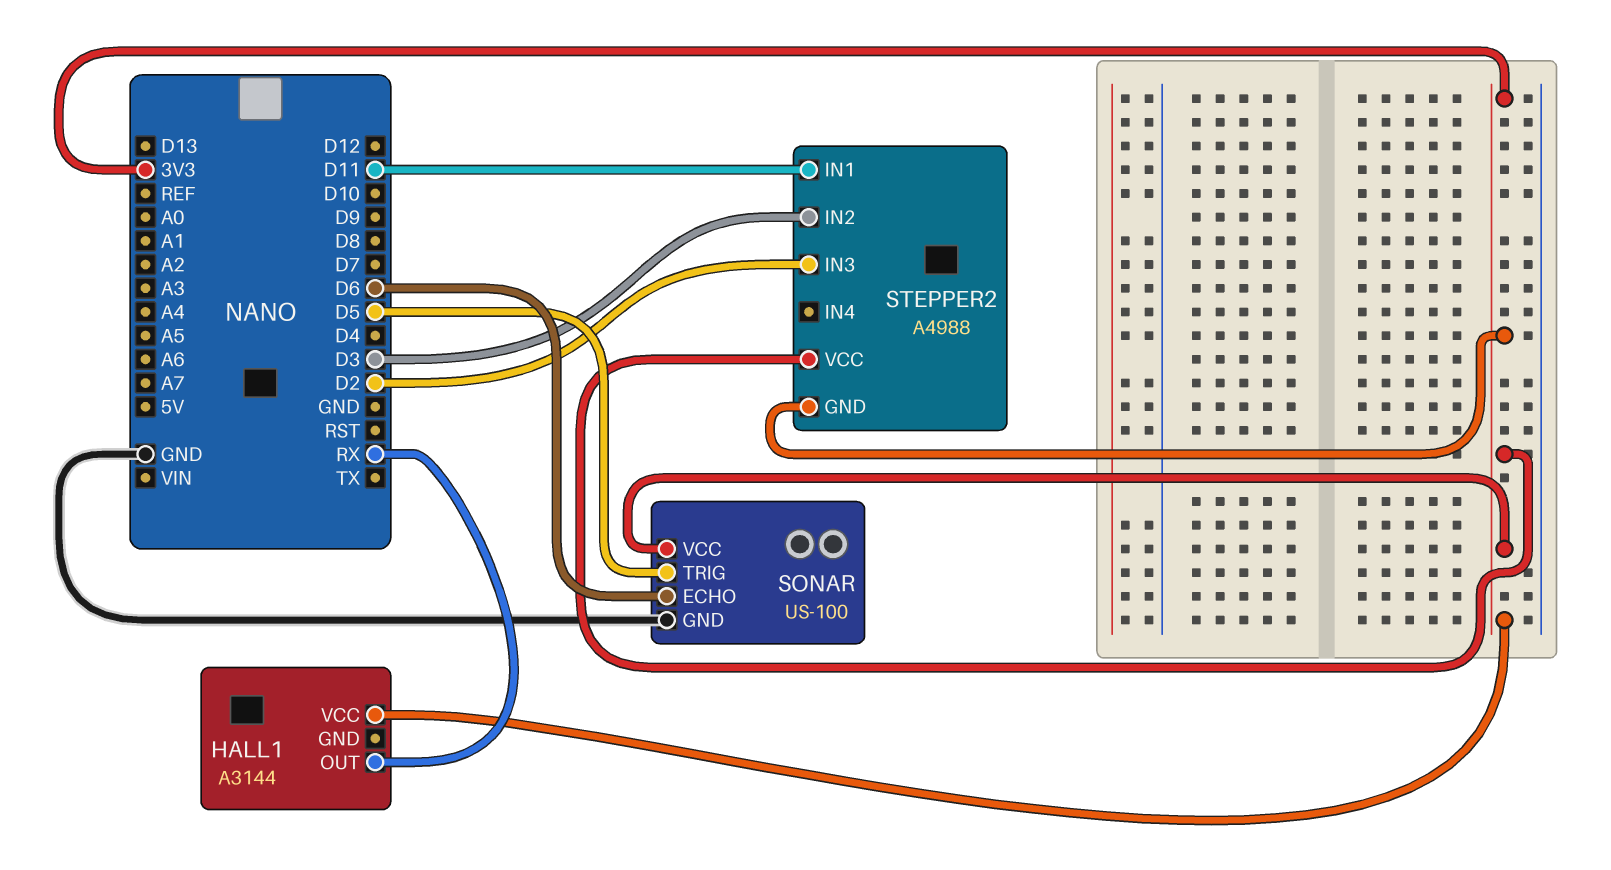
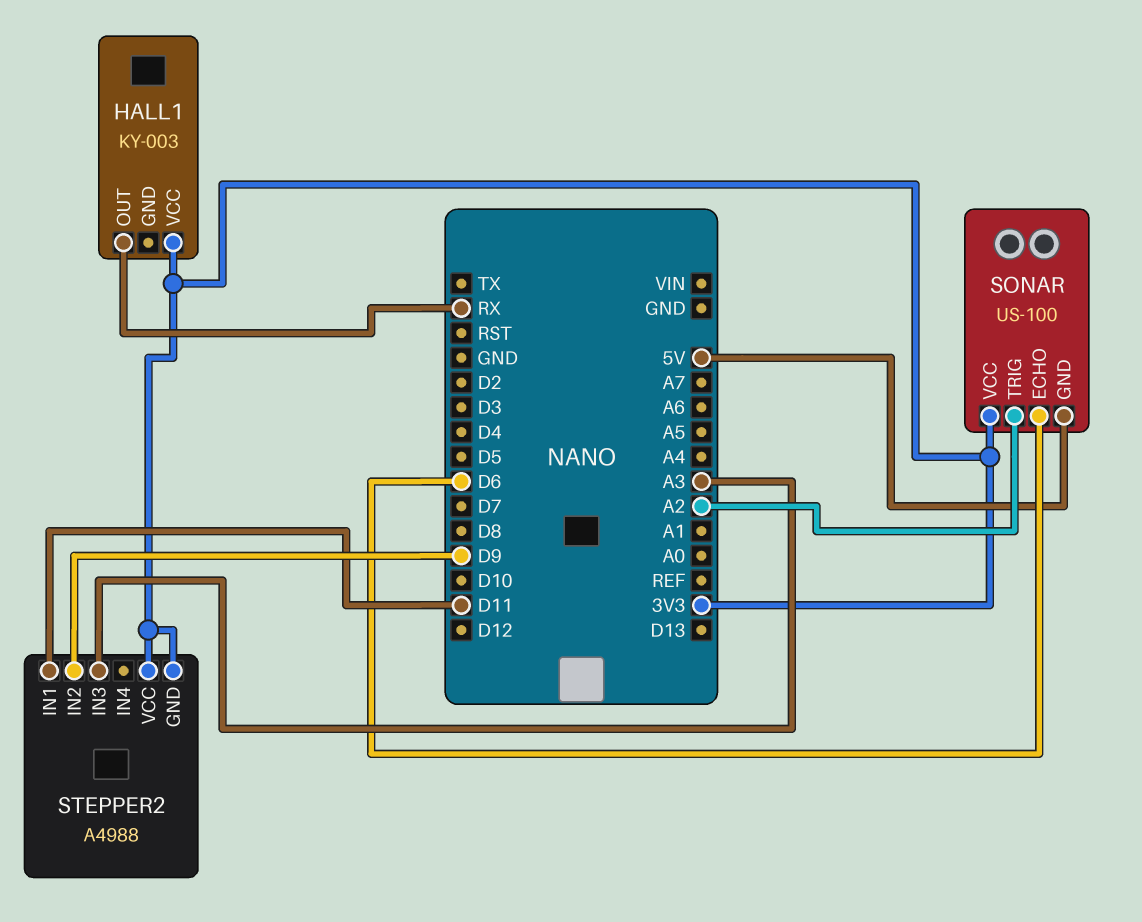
HALL1: A3144 -> KY-003
SONAR pin GND: GND -> 5V
SONAR pin TRIG: D5 -> A2
STEPPER2 pin IN2: D3 -> D9
STEPPER2 pin IN3: D2 -> A3

